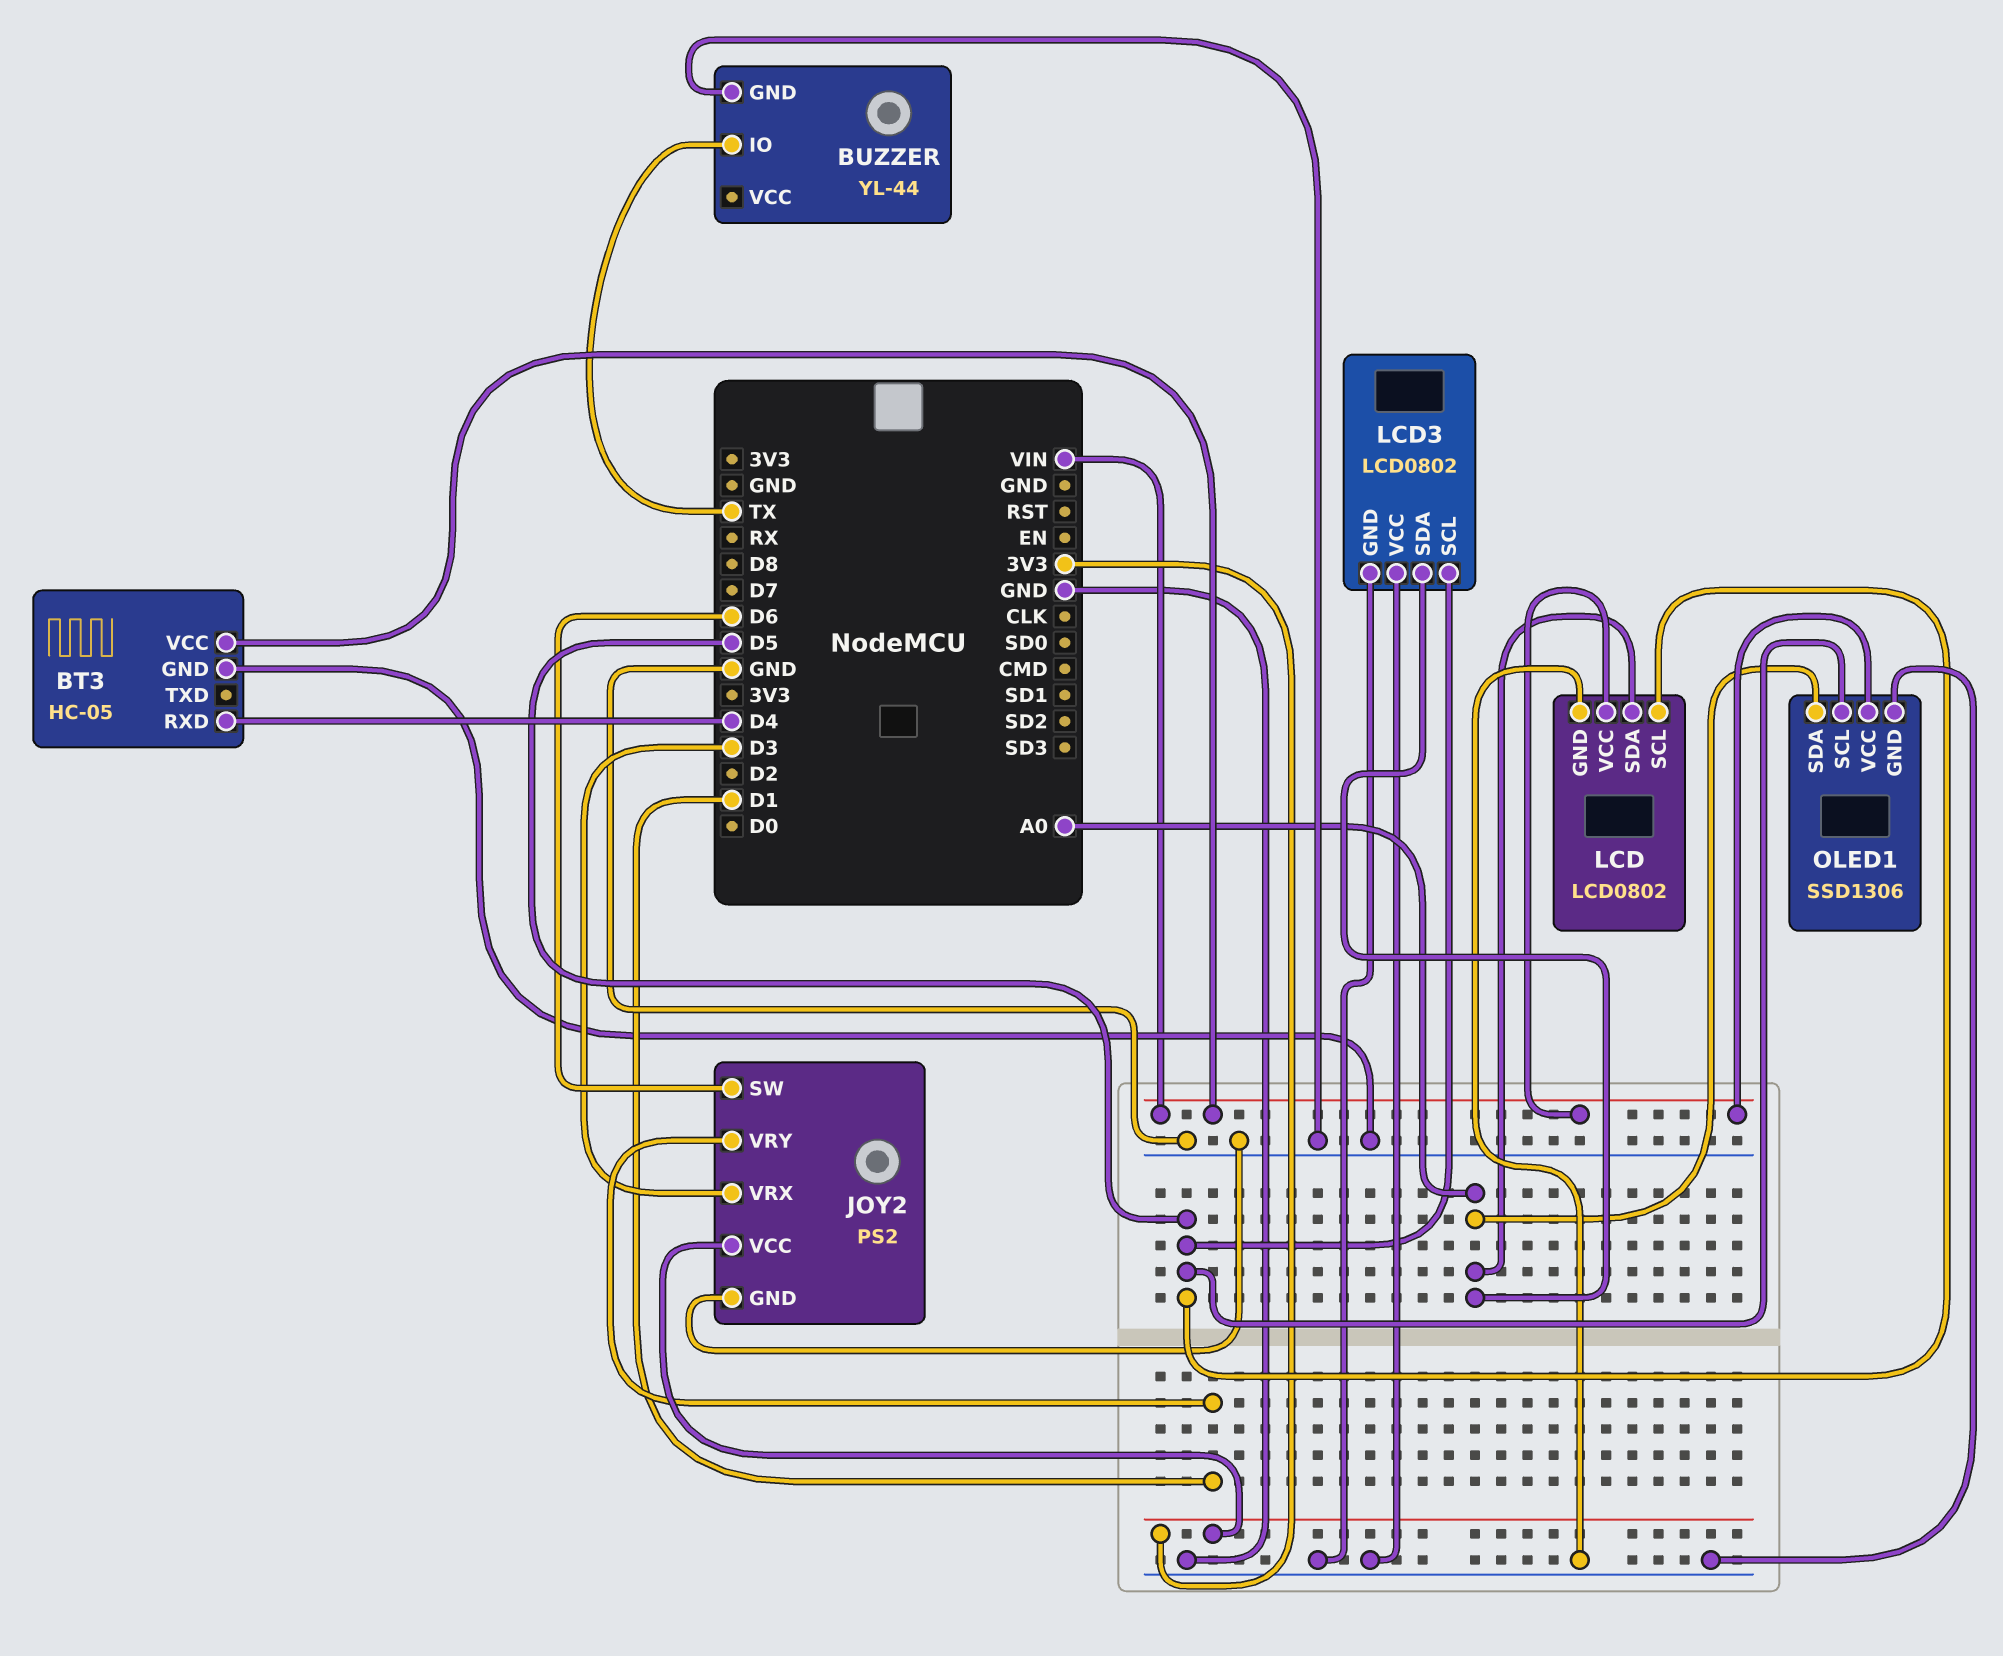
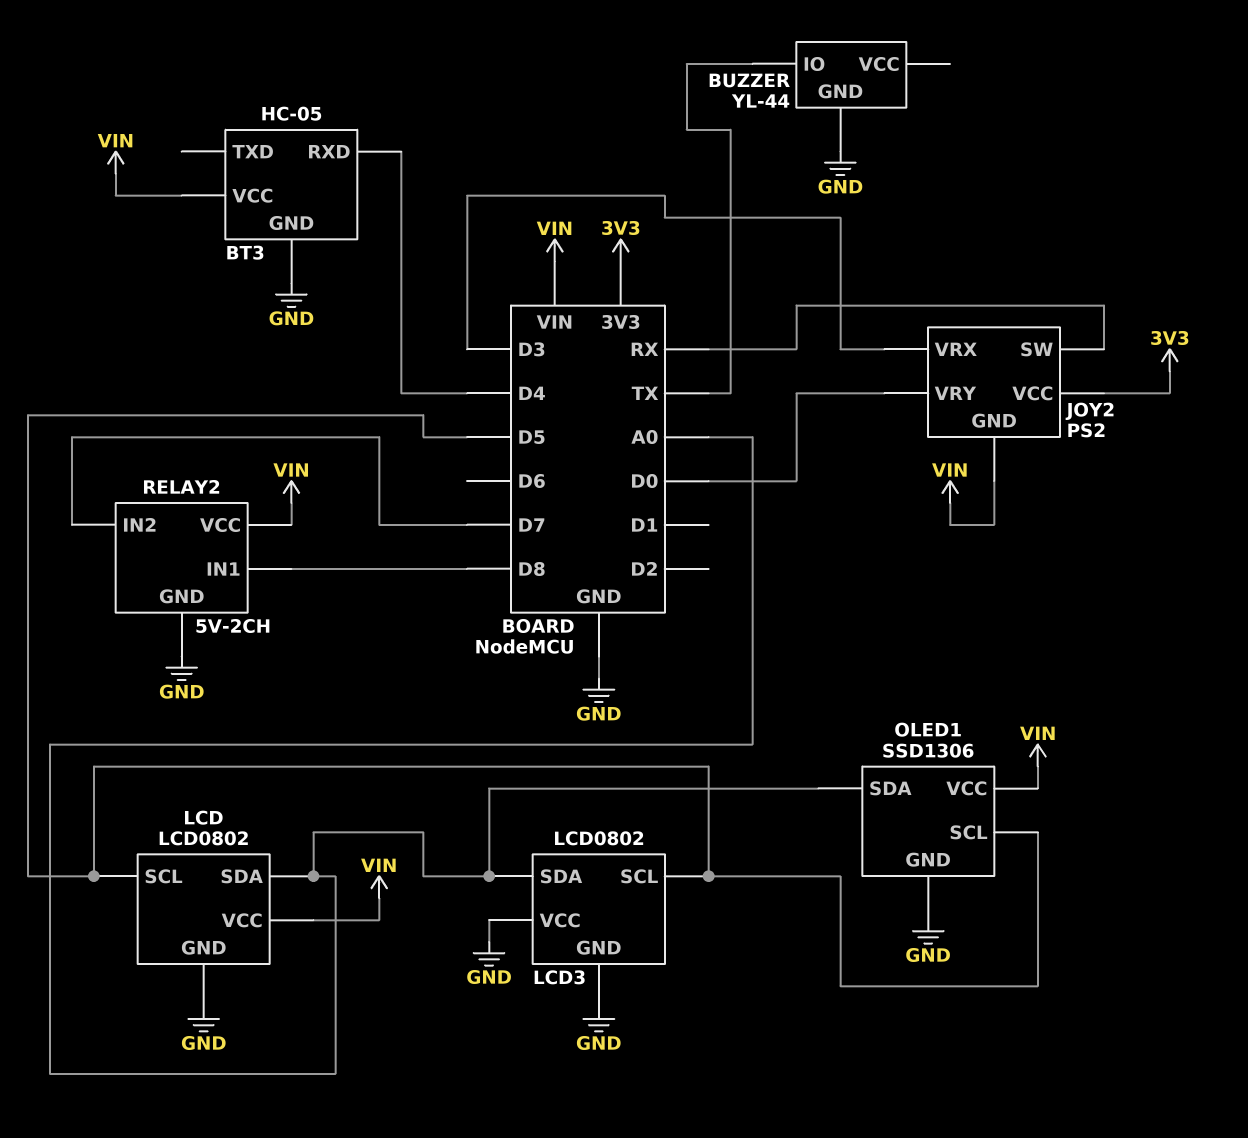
JOY2 pin GND: GND -> VIN
JOY2 pin SW: D6 -> RX
JOY2 pin VRY: D1 -> D0
RELAY2: none -> 5V-2CH
RELAY2 pin GND: none -> GND
RELAY2 pin IN1: none -> D8
RELAY2 pin IN2: none -> D7
RELAY2 pin VCC: none -> VIN

